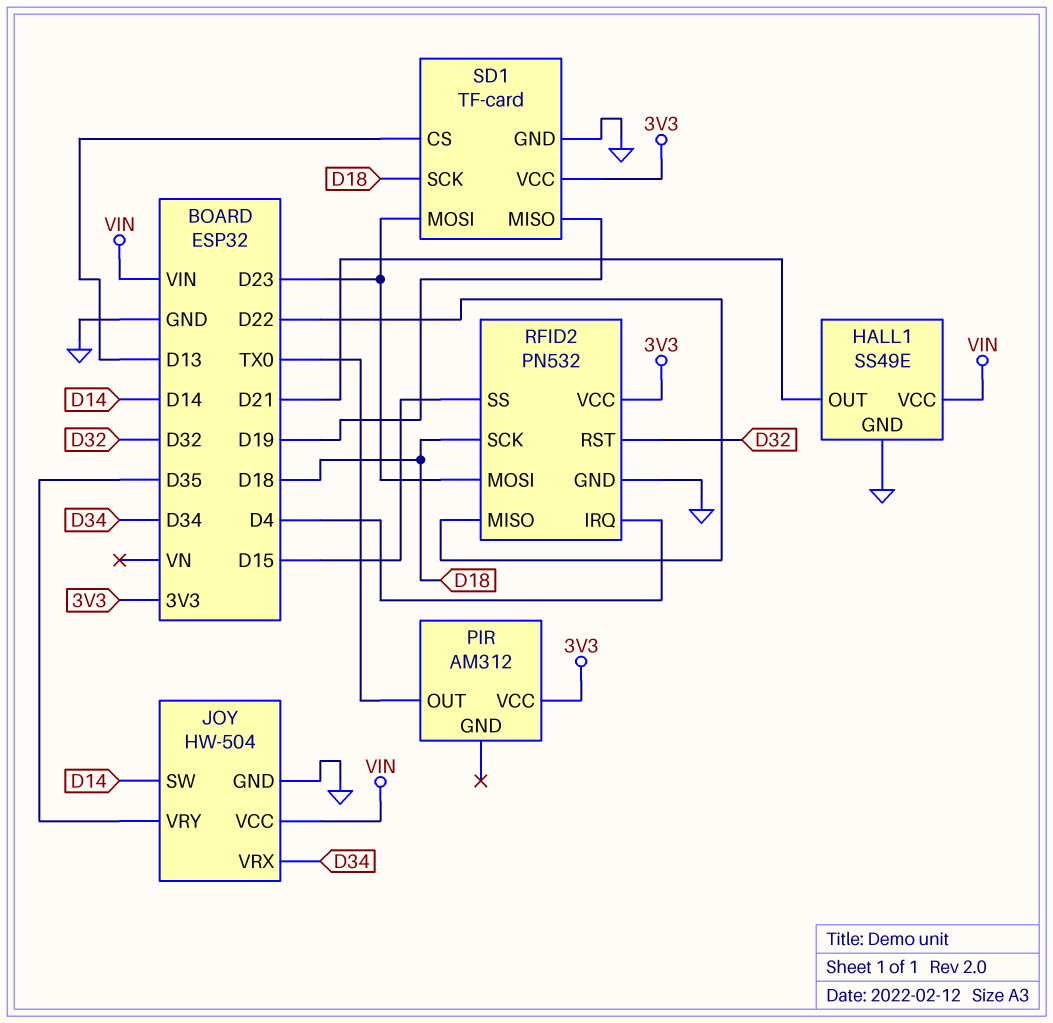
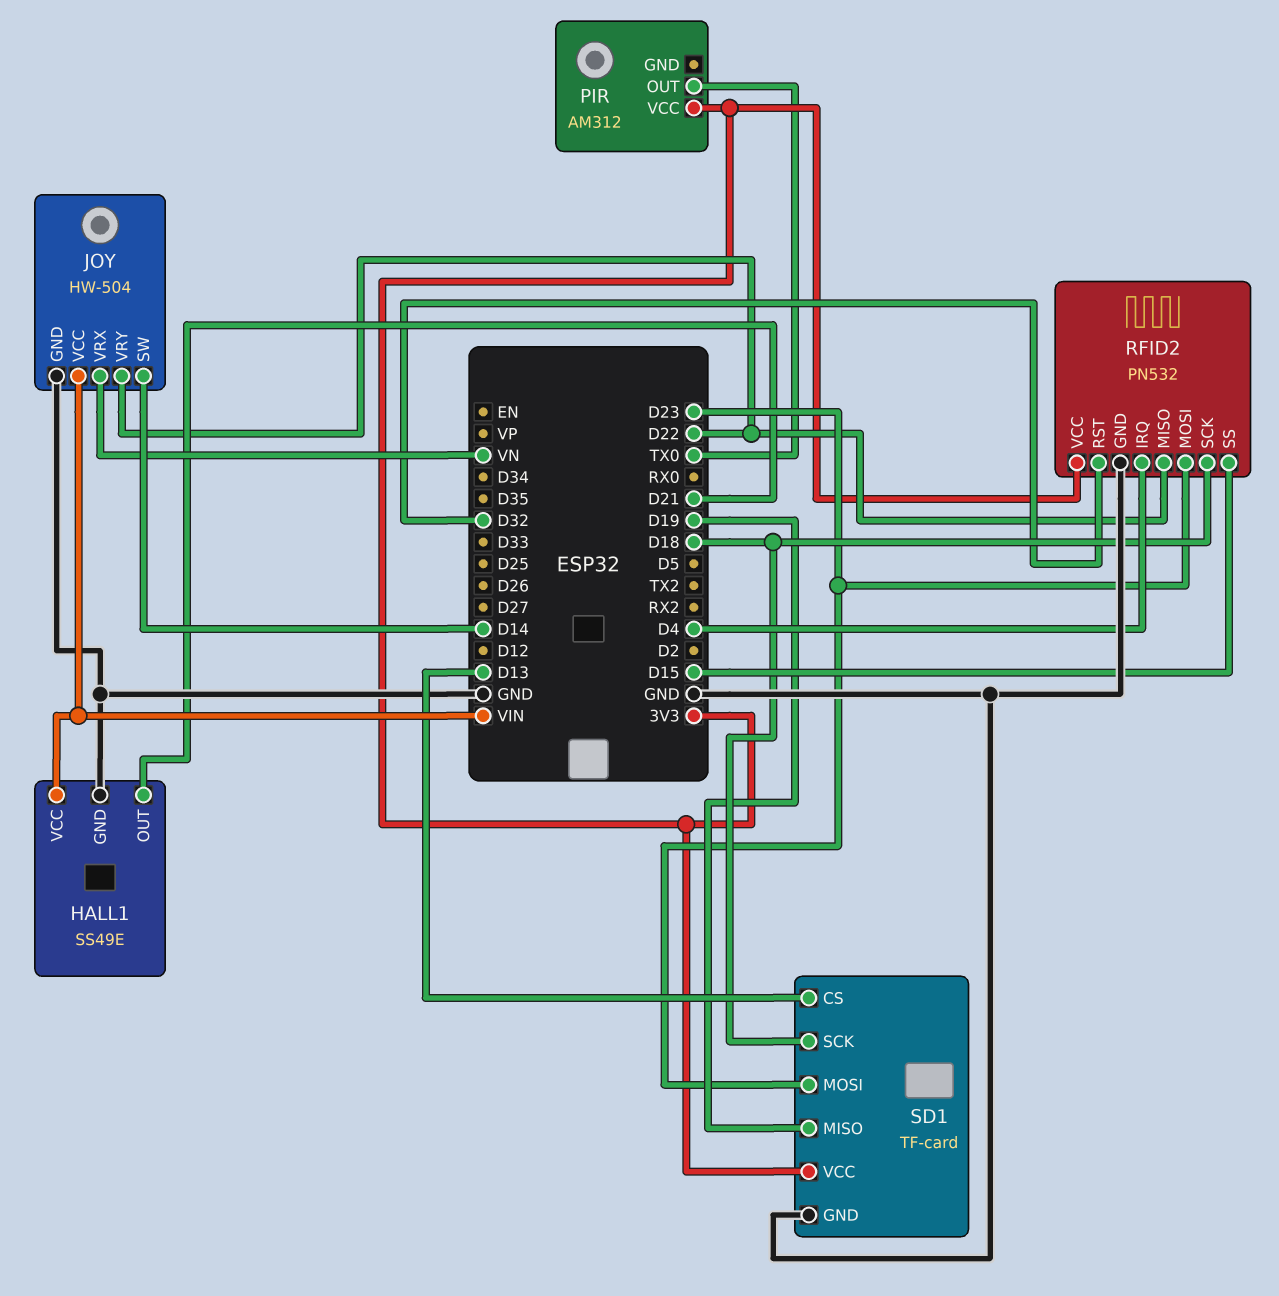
JOY pin VRX: D34 -> VN
JOY pin VRY: D35 -> D22

